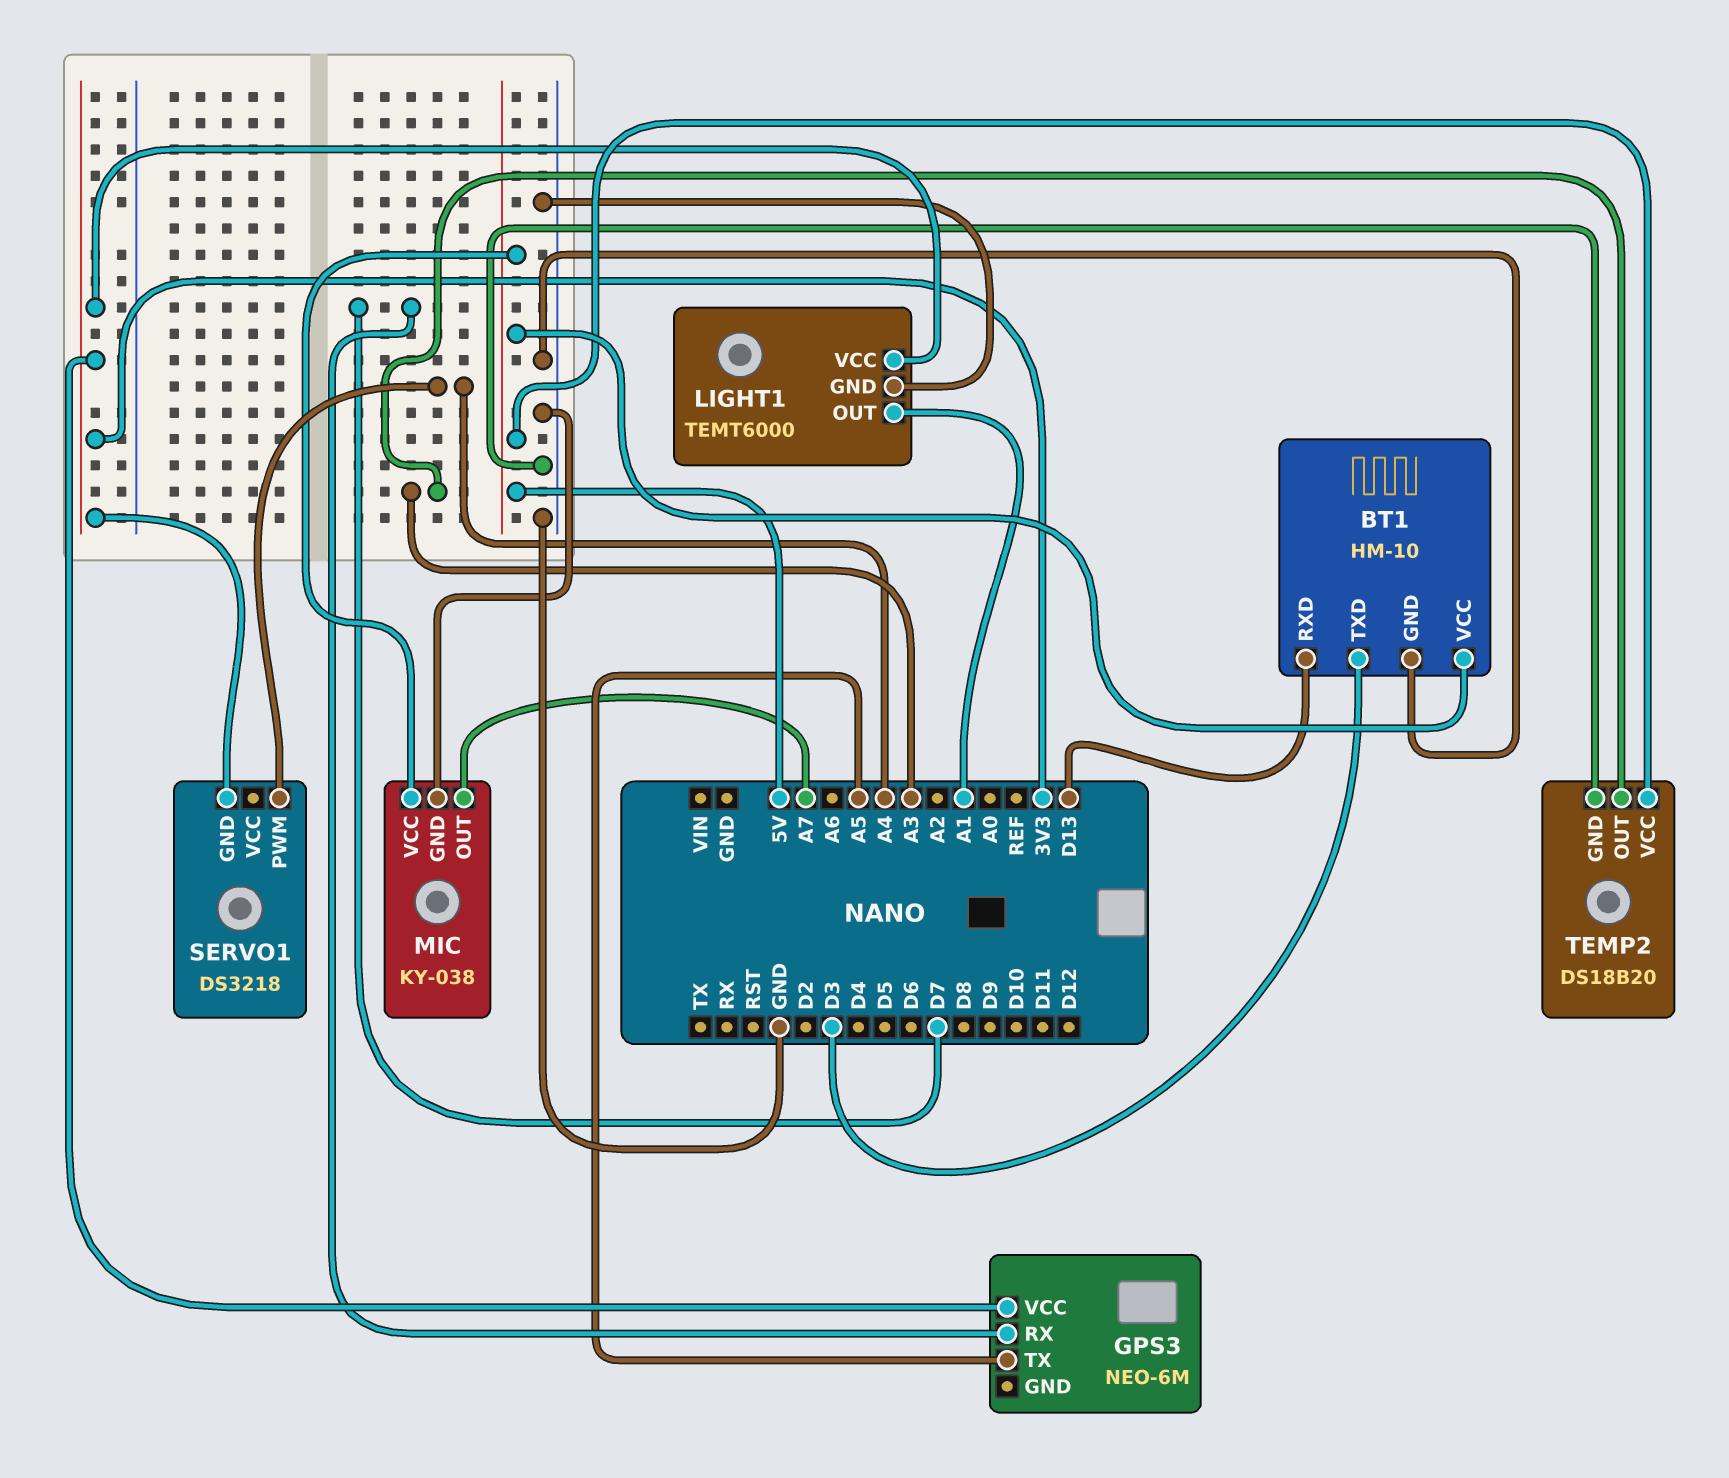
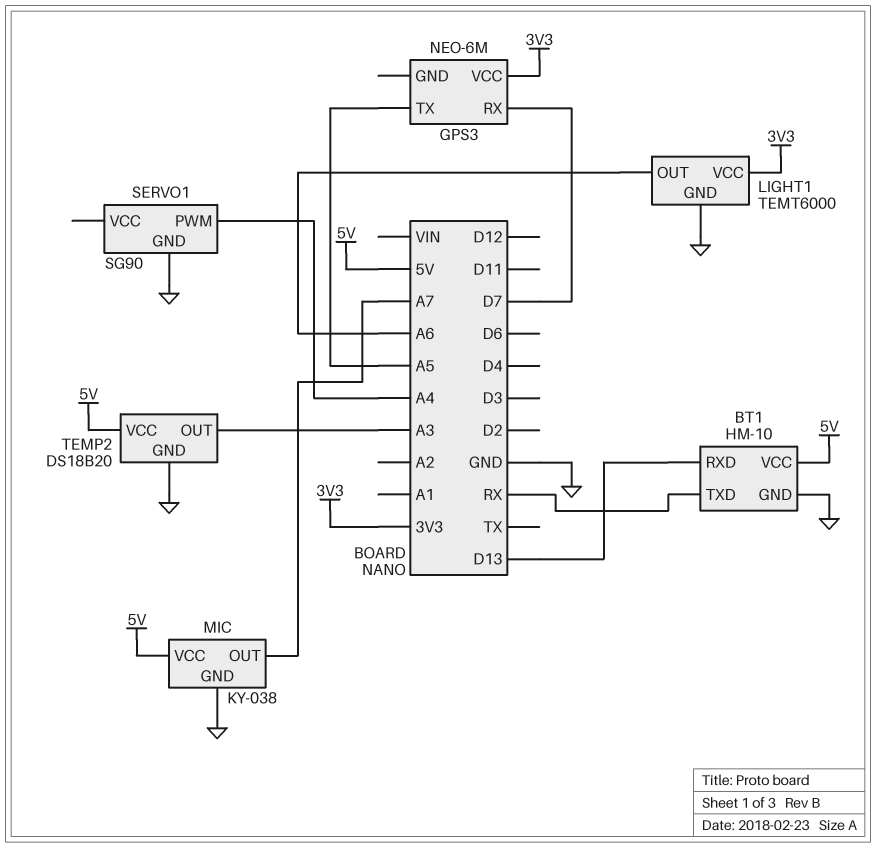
BT1 pin TXD: D3 -> RX
LIGHT1 pin OUT: A1 -> A6
SERVO1: DS3218 -> SG90
SERVO1 pin GND: 3V3 -> GND

